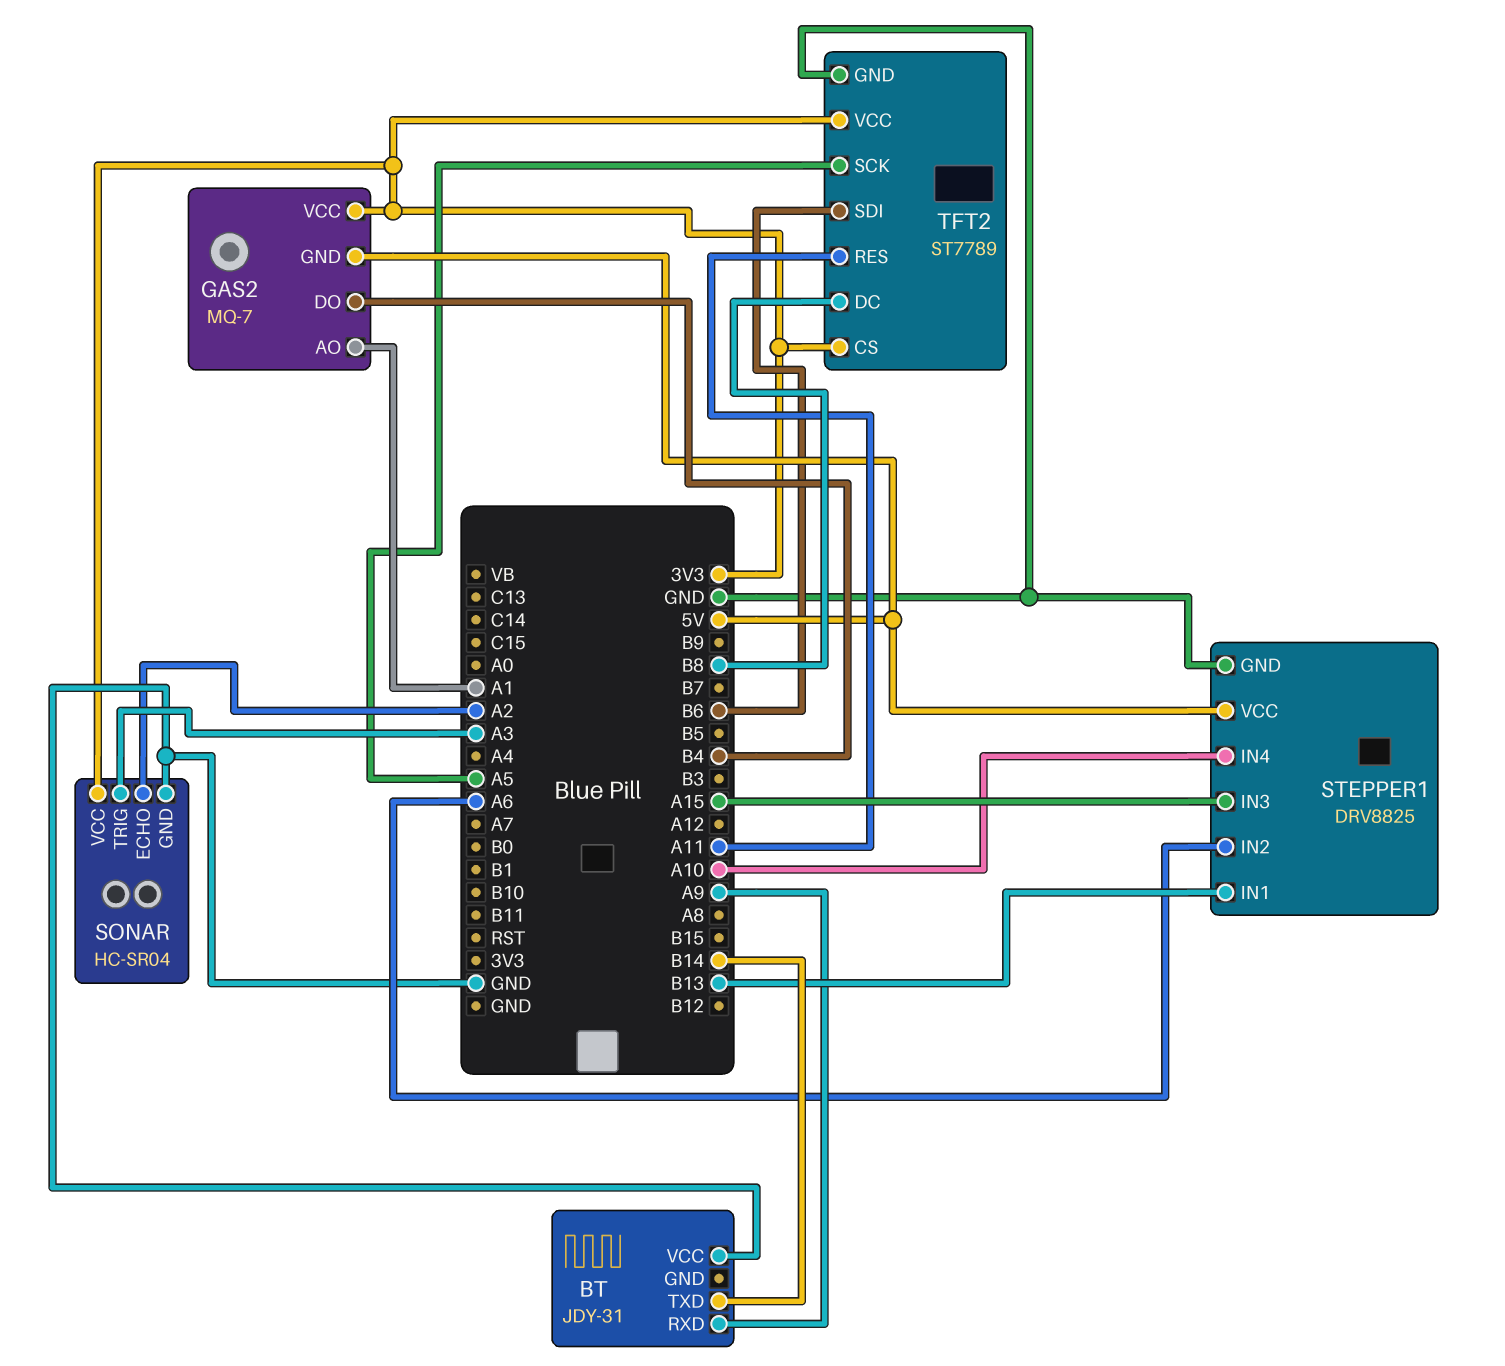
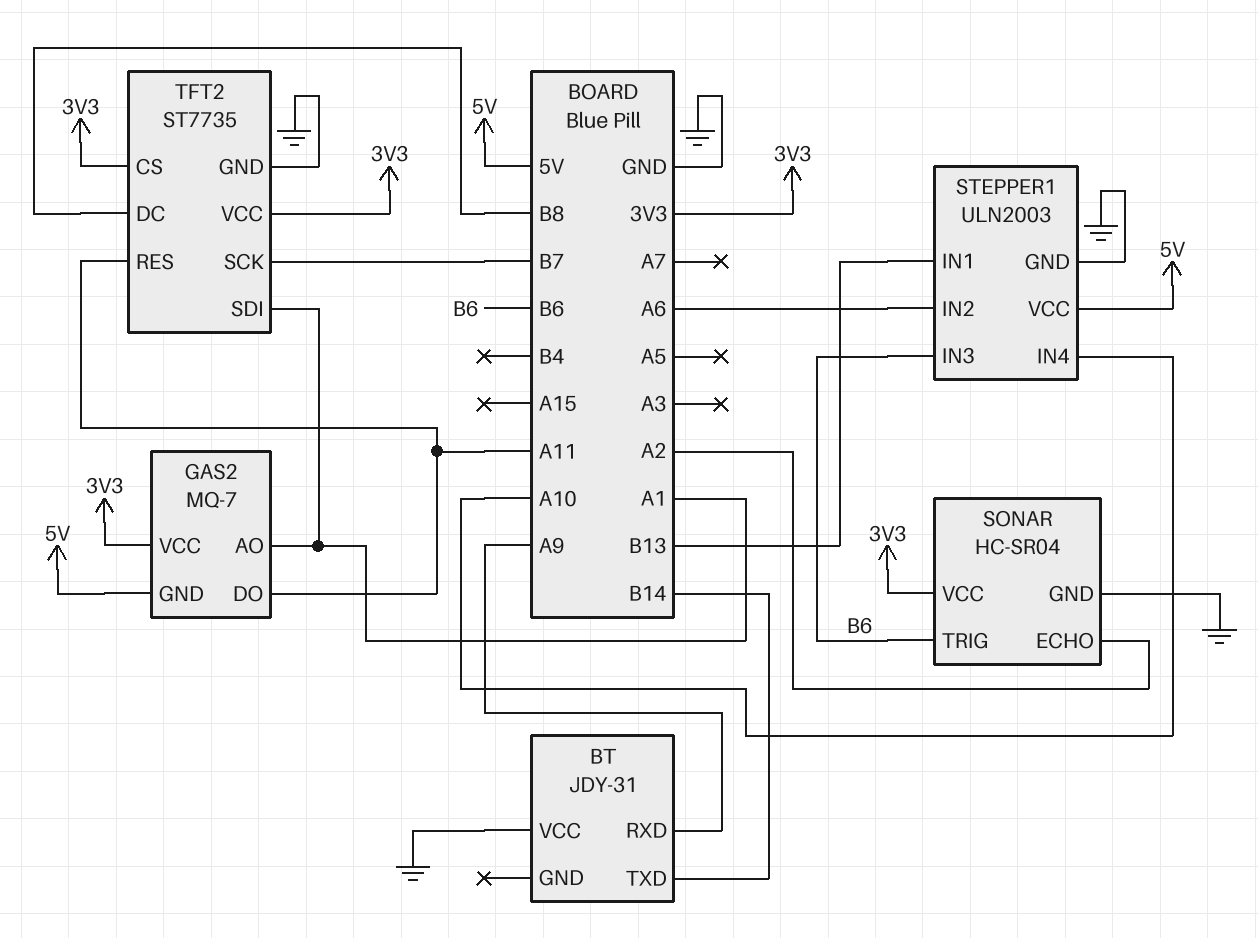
GAS2 pin DO: B4 -> A11
SONAR pin TRIG: A3 -> B6
STEPPER1: DRV8825 -> ULN2003
STEPPER1 pin IN3: A15 -> B6
TFT2: ST7789 -> ST7735
TFT2 pin SCK: A5 -> B7
TFT2 pin SDI: B6 -> A1

